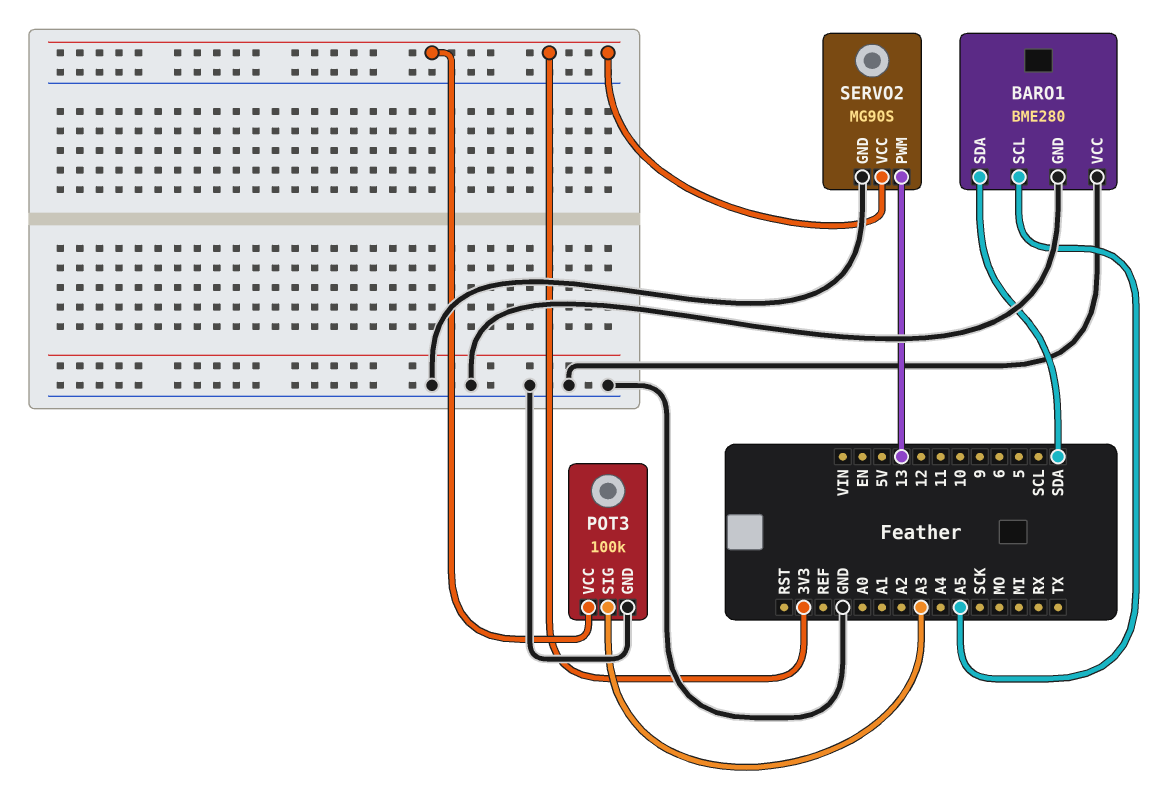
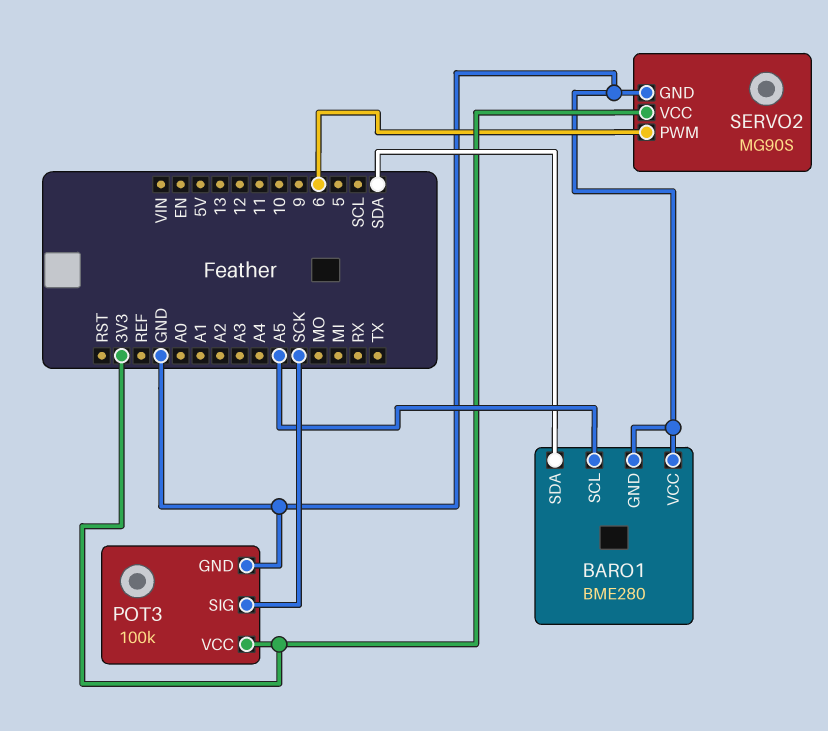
POT3 pin SIG: A3 -> SCK
SERVO2 pin PWM: 13 -> 6

